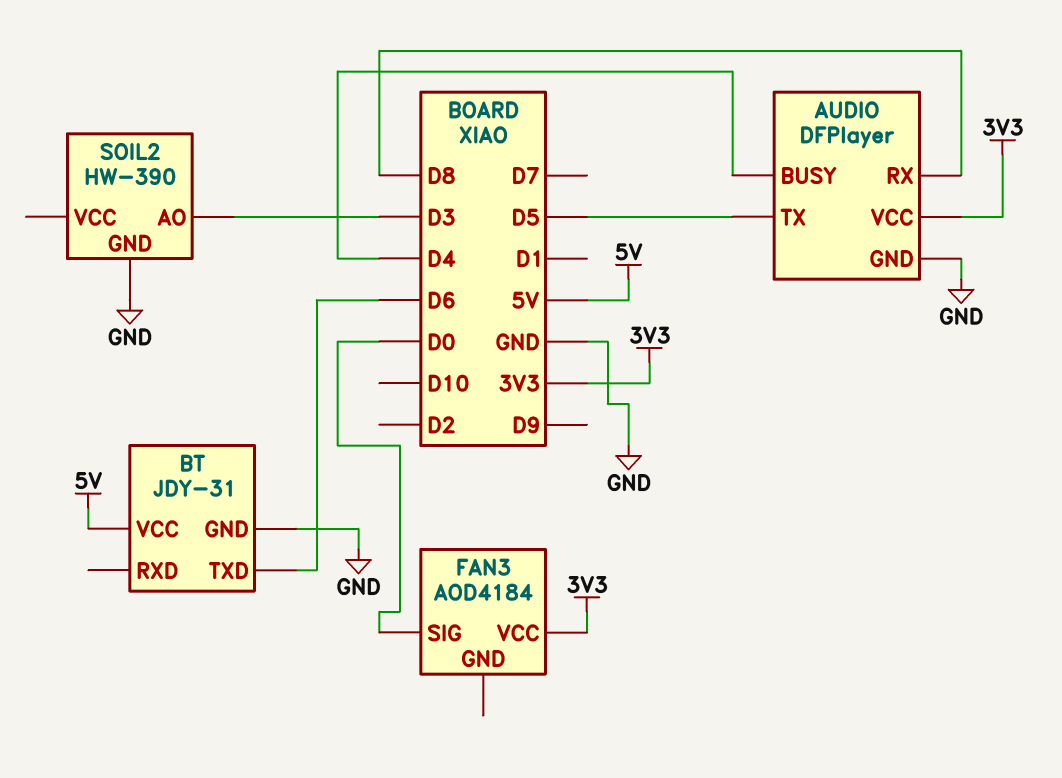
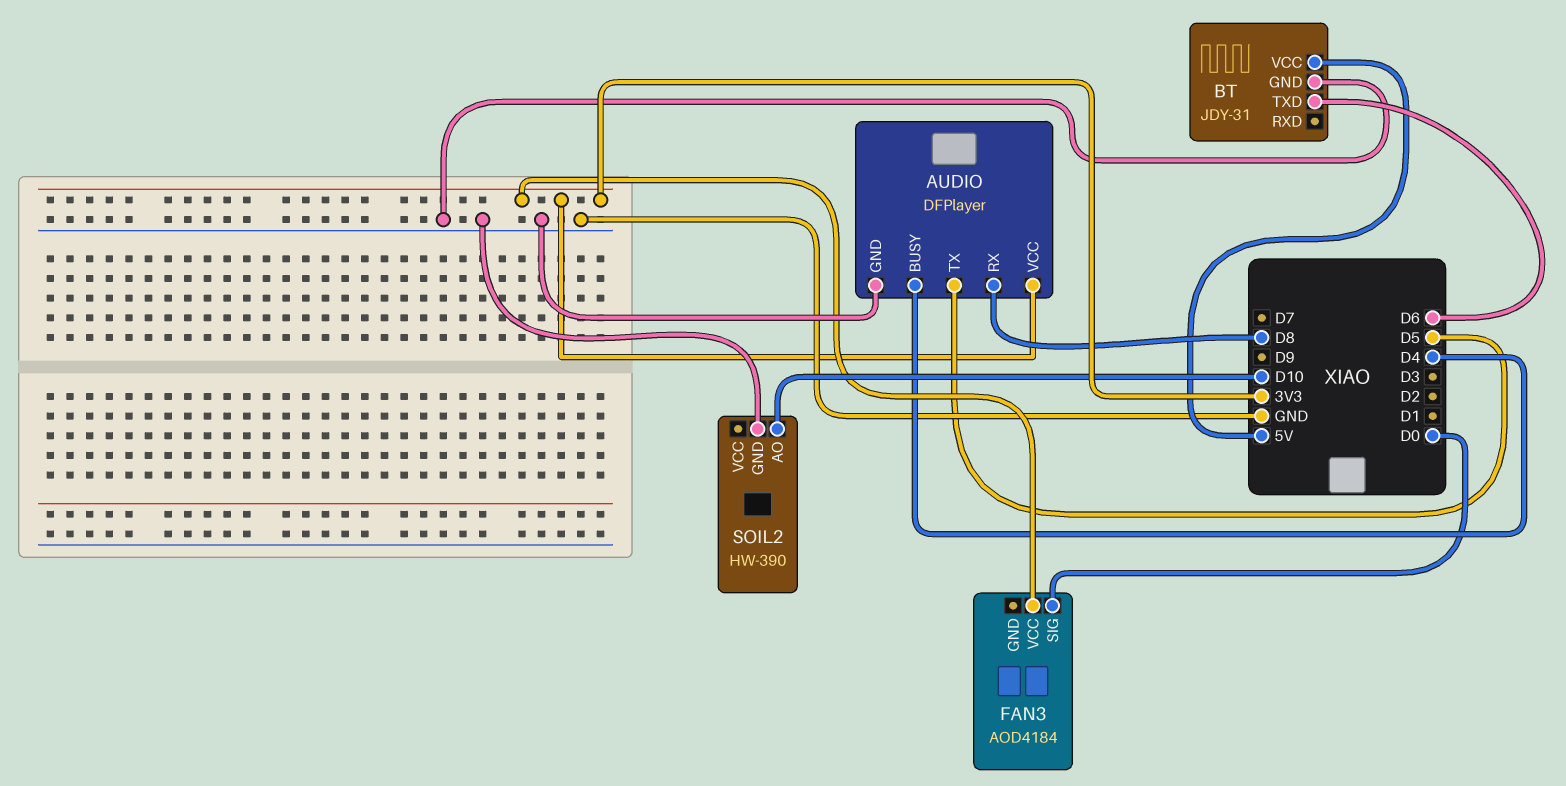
SOIL2 pin AO: D3 -> D10

